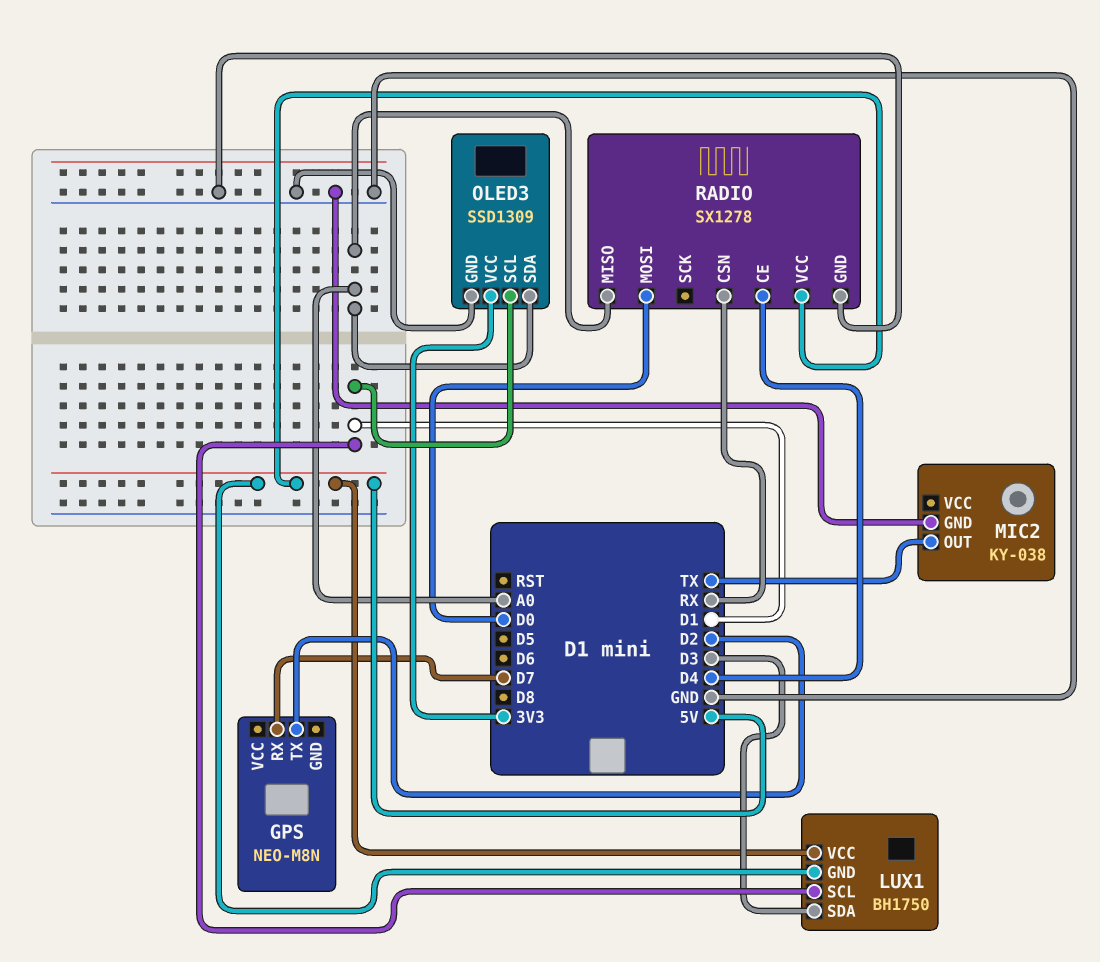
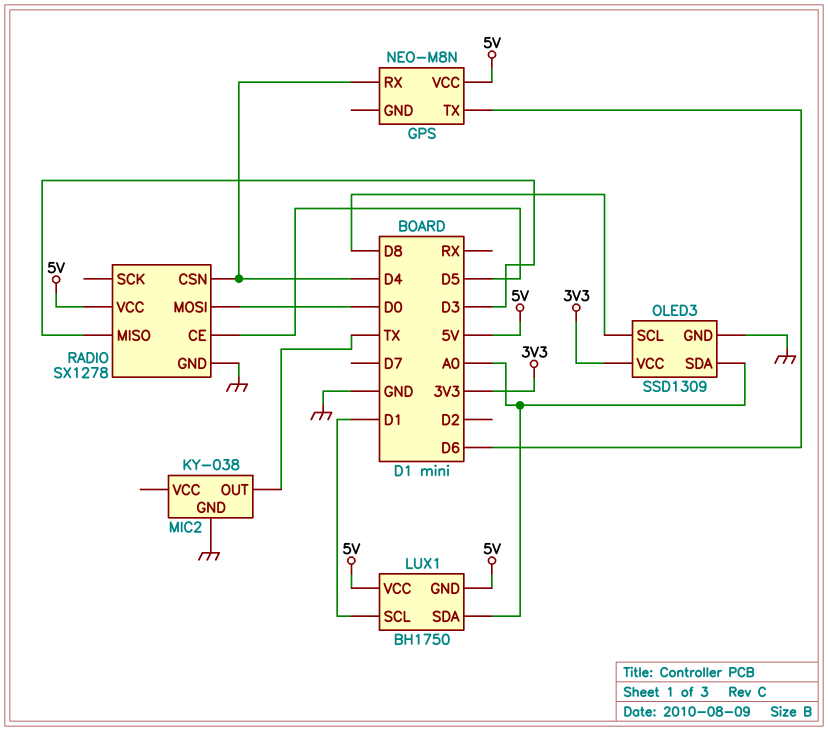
GPS pin RX: D7 -> D4
GPS pin TX: D2 -> D6
GPS pin VCC: none -> 5V
LUX1 pin SDA: D3 -> A0
OLED3 pin SCL: D1 -> D8
RADIO pin CE: D4 -> D5
RADIO pin CSN: RX -> D4
RADIO pin MISO: A0 -> D3

